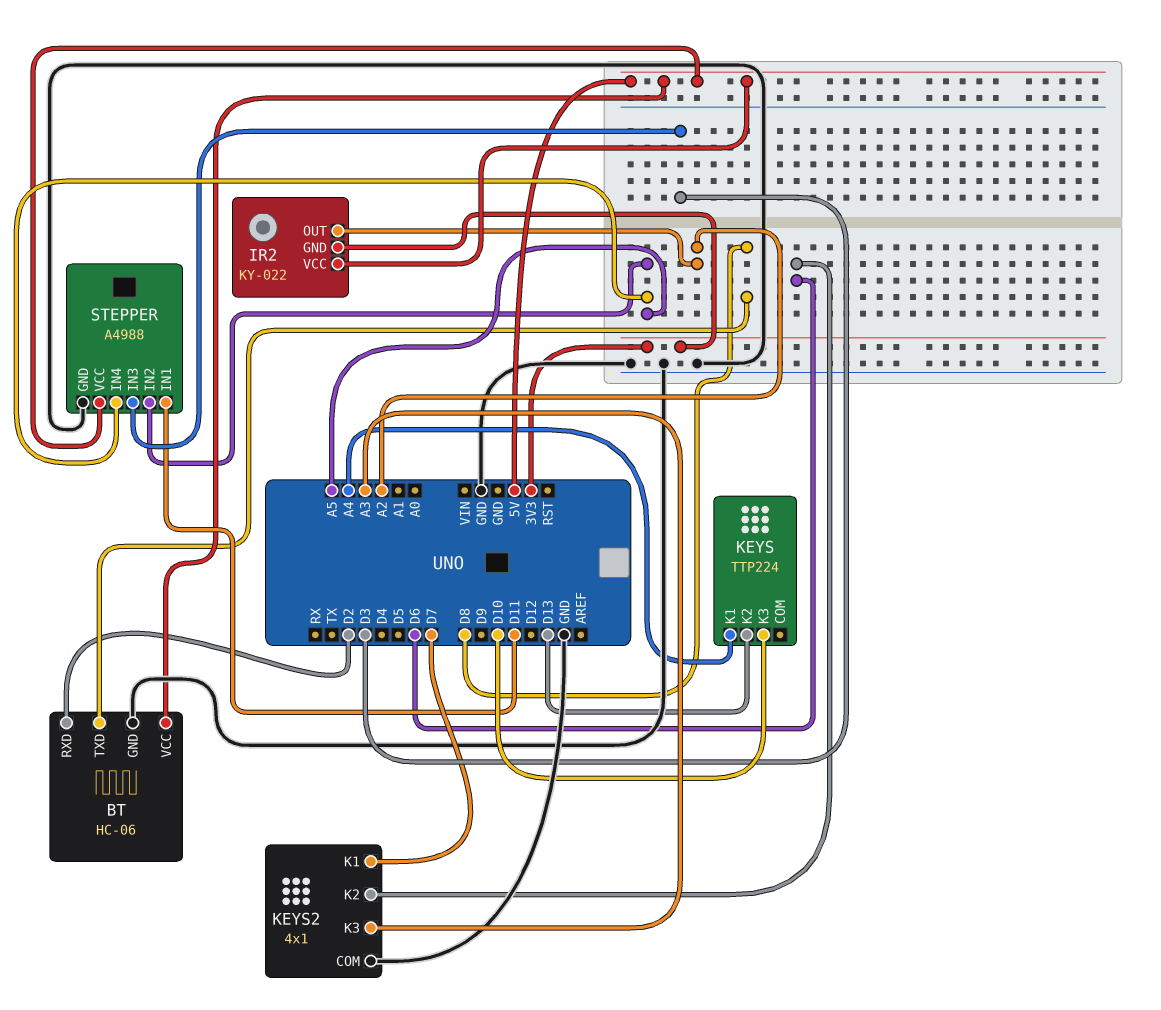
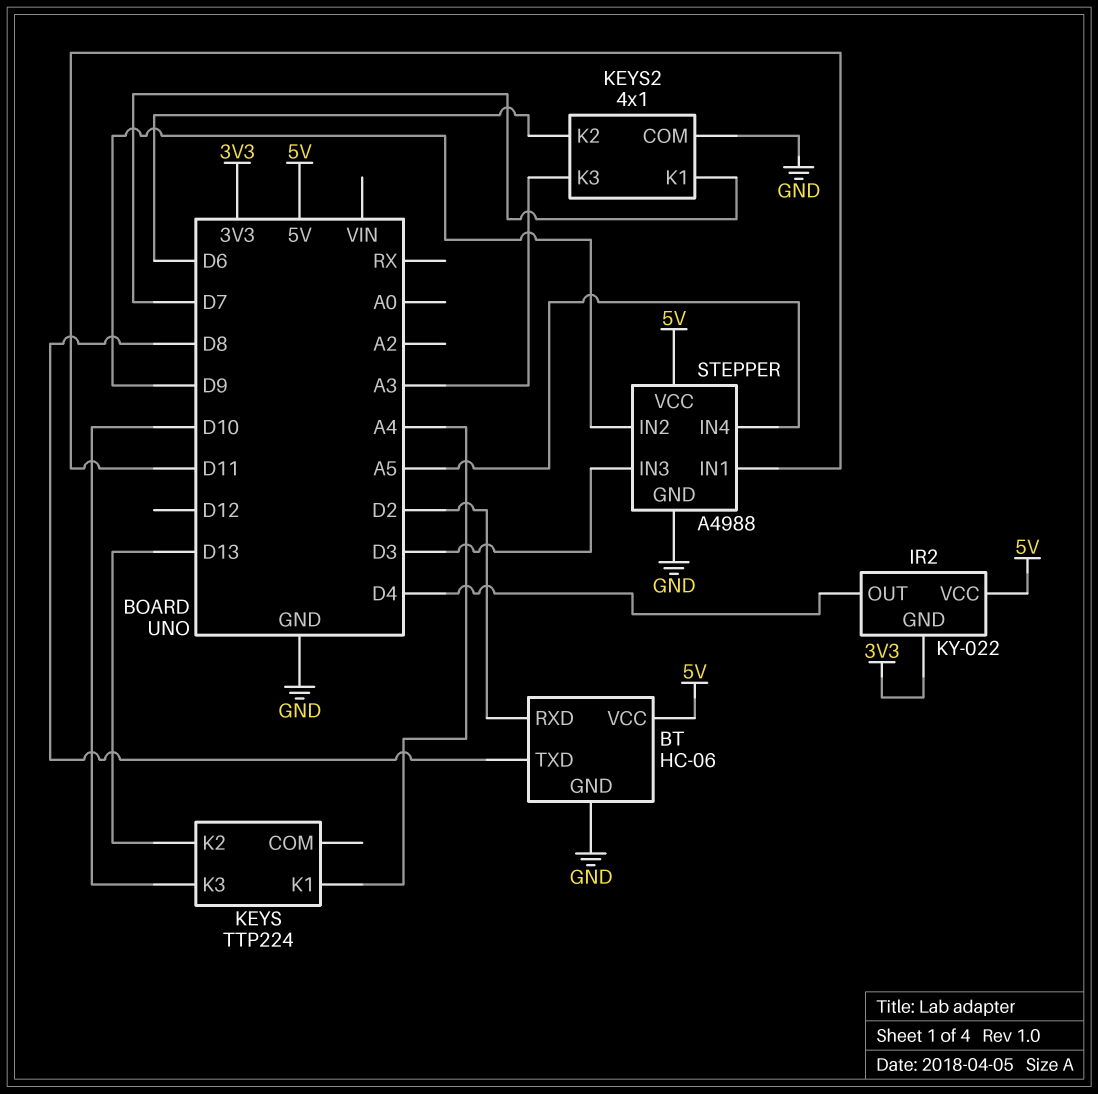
IR2 pin OUT: A2 -> D4
STEPPER pin IN2: A5 -> D9

